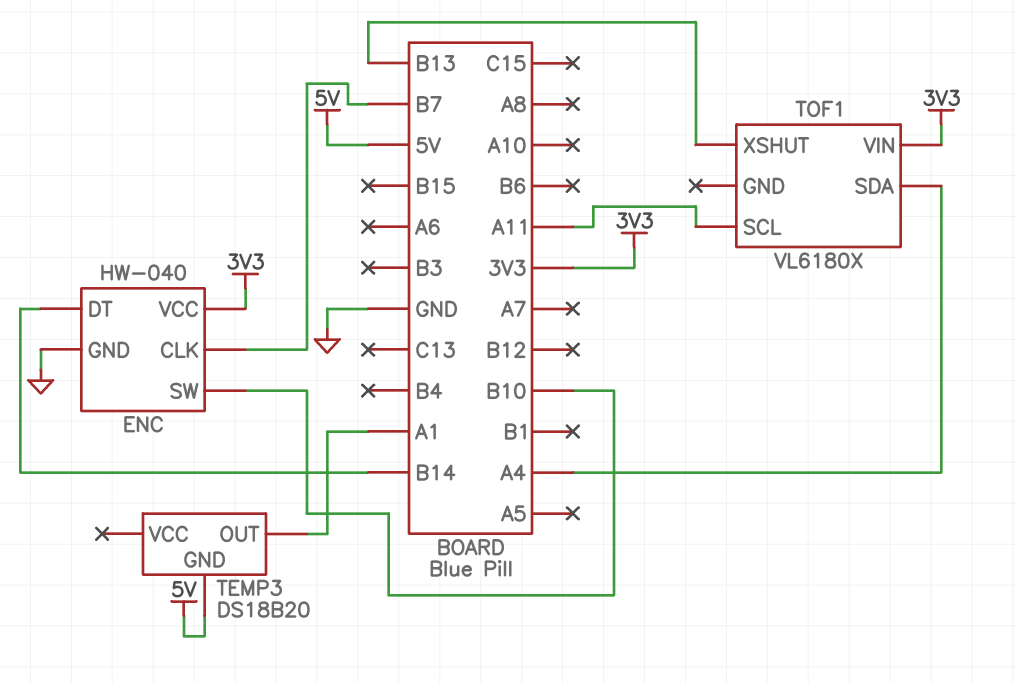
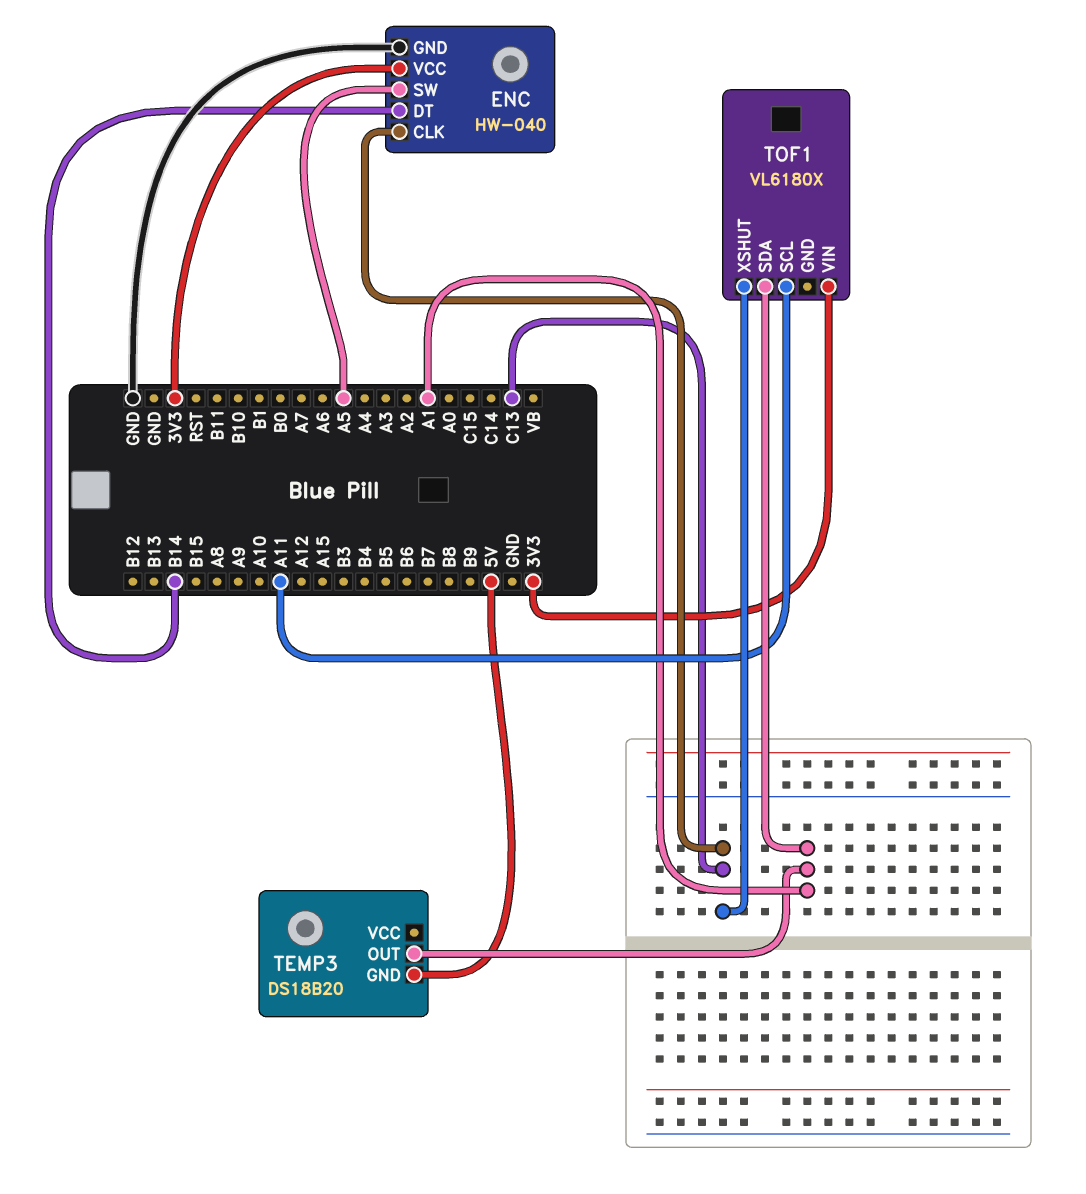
ENC pin CLK: B7 -> C13
ENC pin SW: B10 -> A5
TOF1 pin SDA: A4 -> A1
TOF1 pin XSHUT: B13 -> C13

